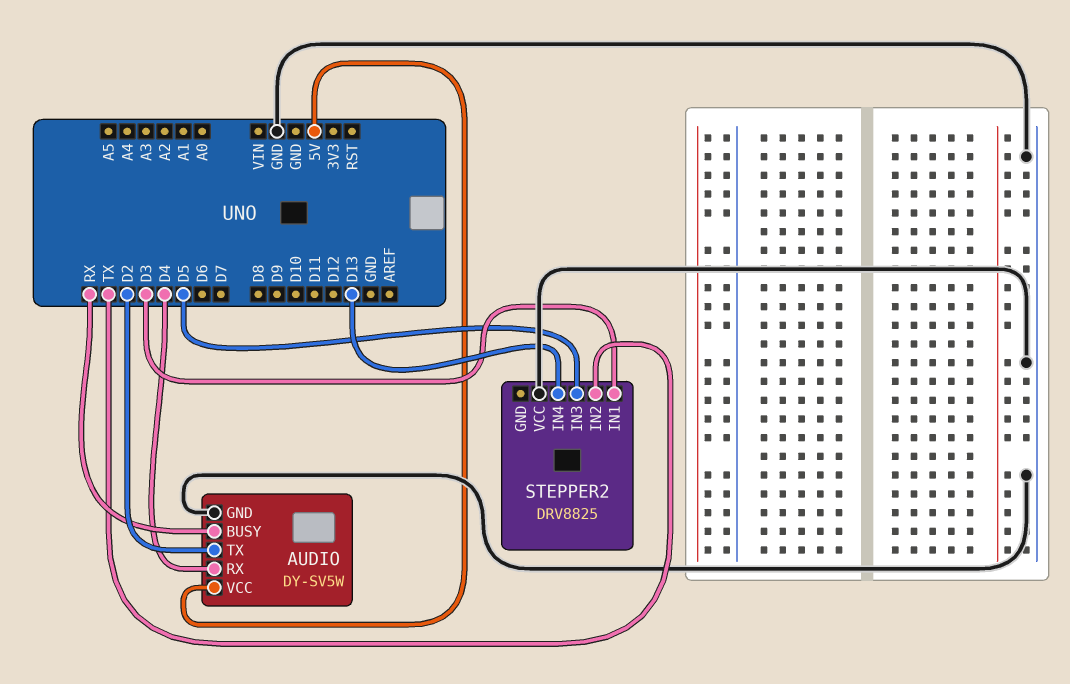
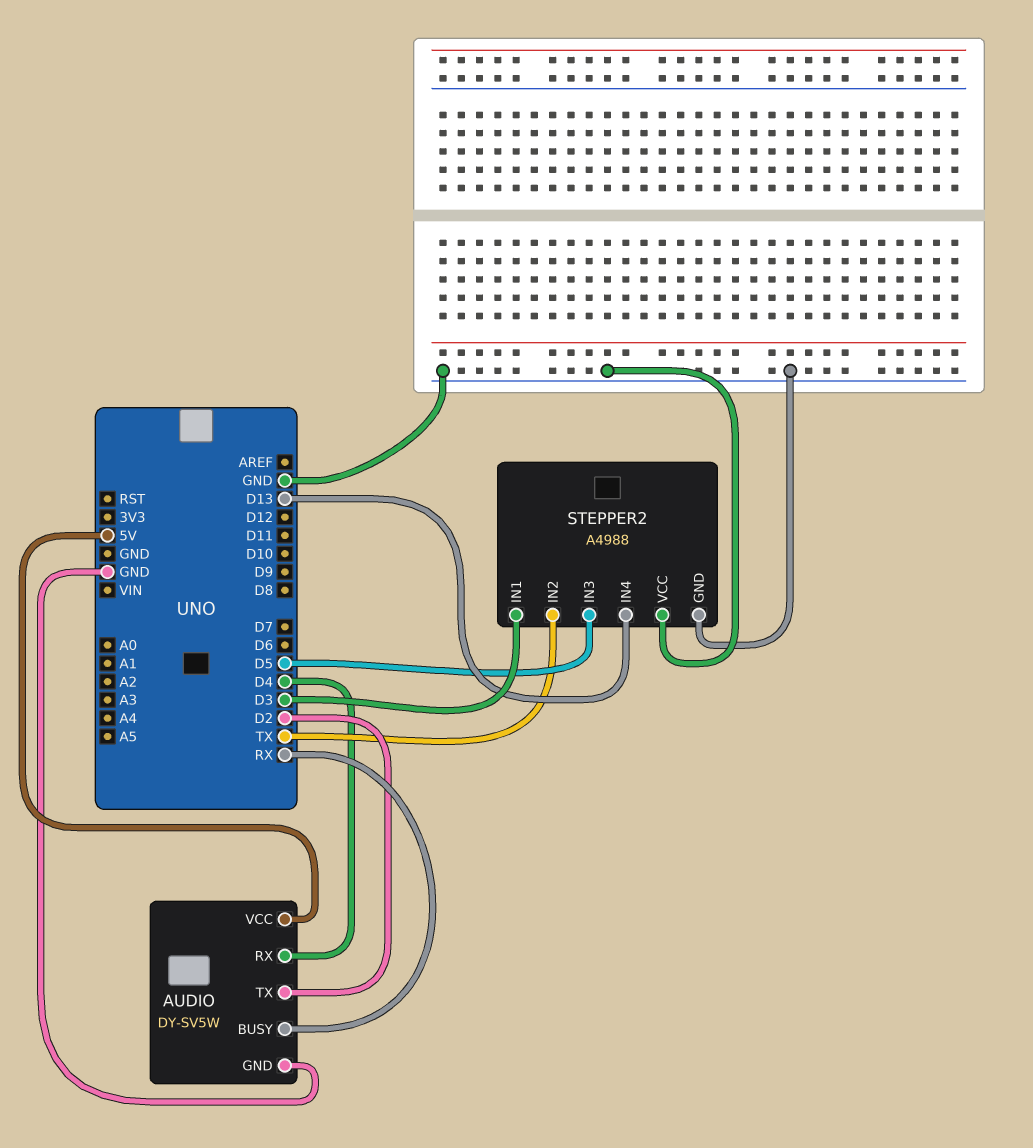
STEPPER2: DRV8825 -> A4988
STEPPER2 pin GND: none -> GND

